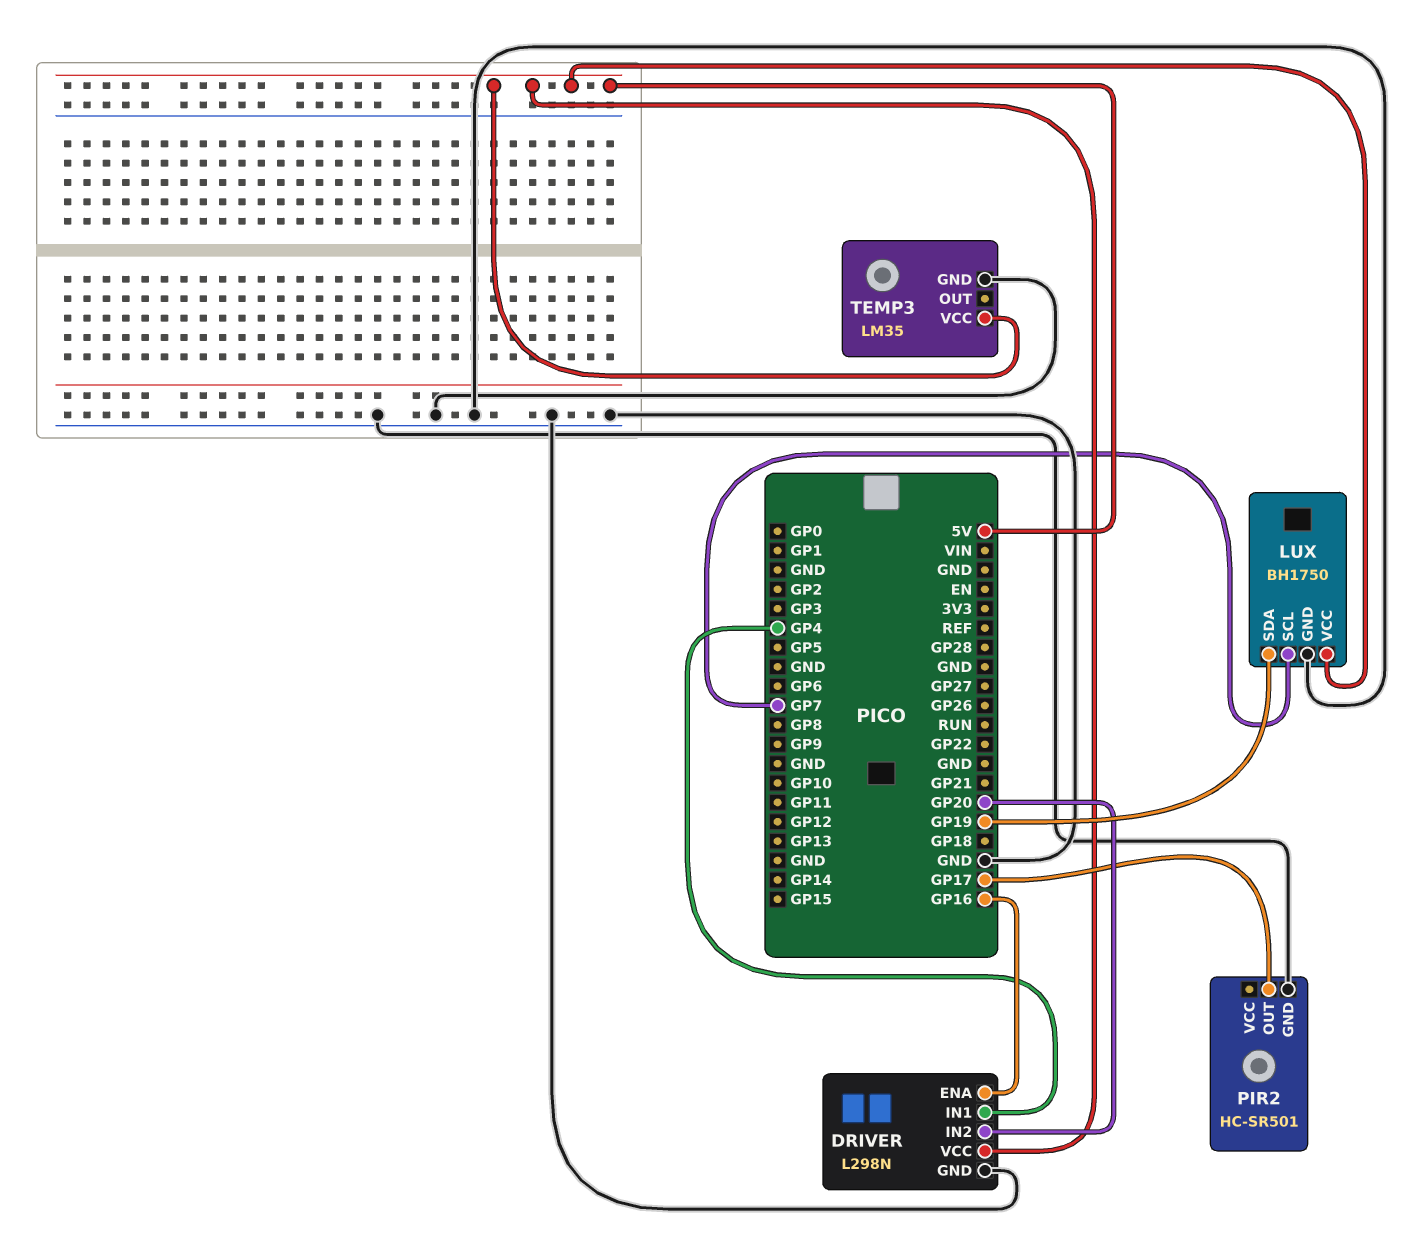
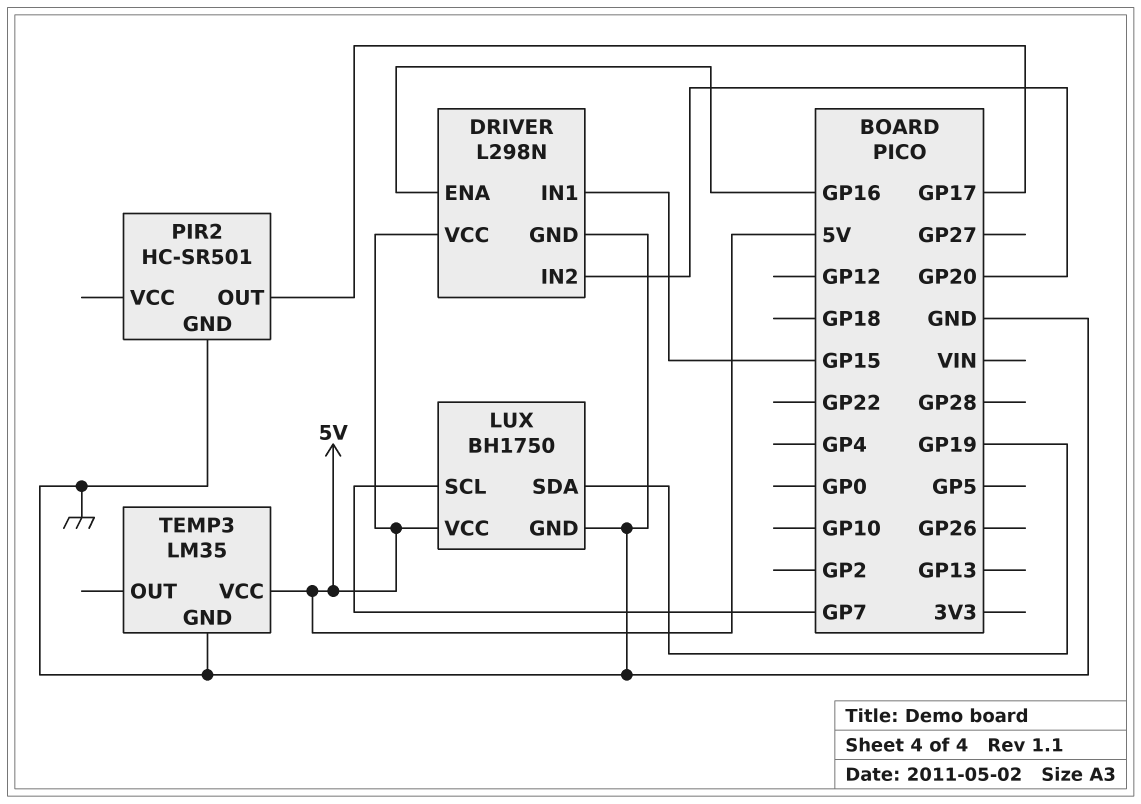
DRIVER pin IN1: GP4 -> GP15

